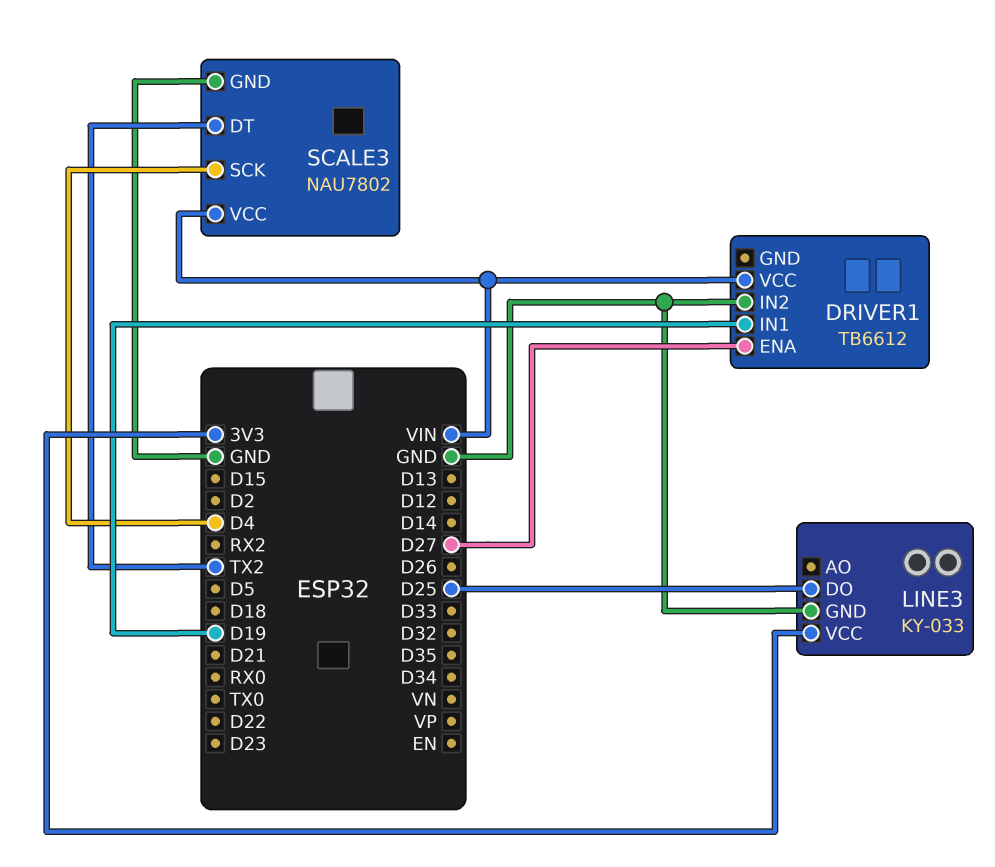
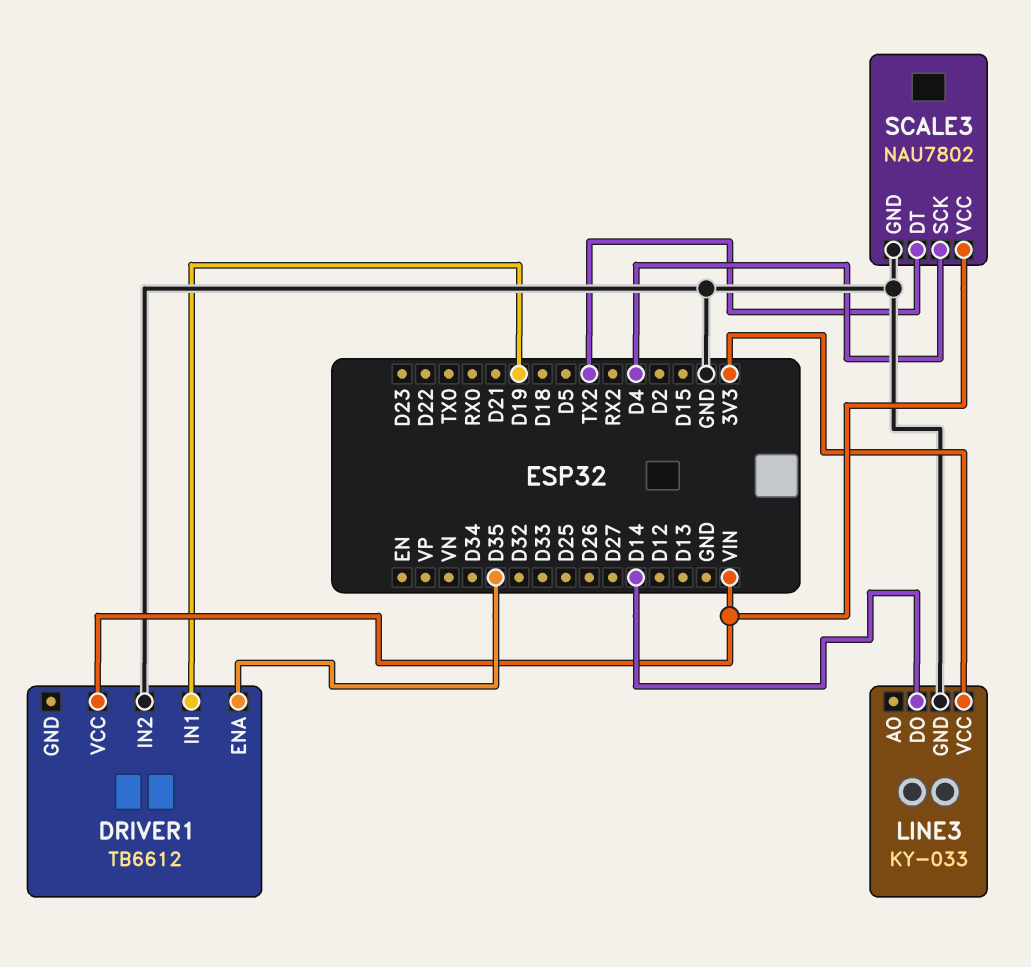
DRIVER1 pin ENA: D27 -> D35
LINE3 pin DO: D25 -> D14

